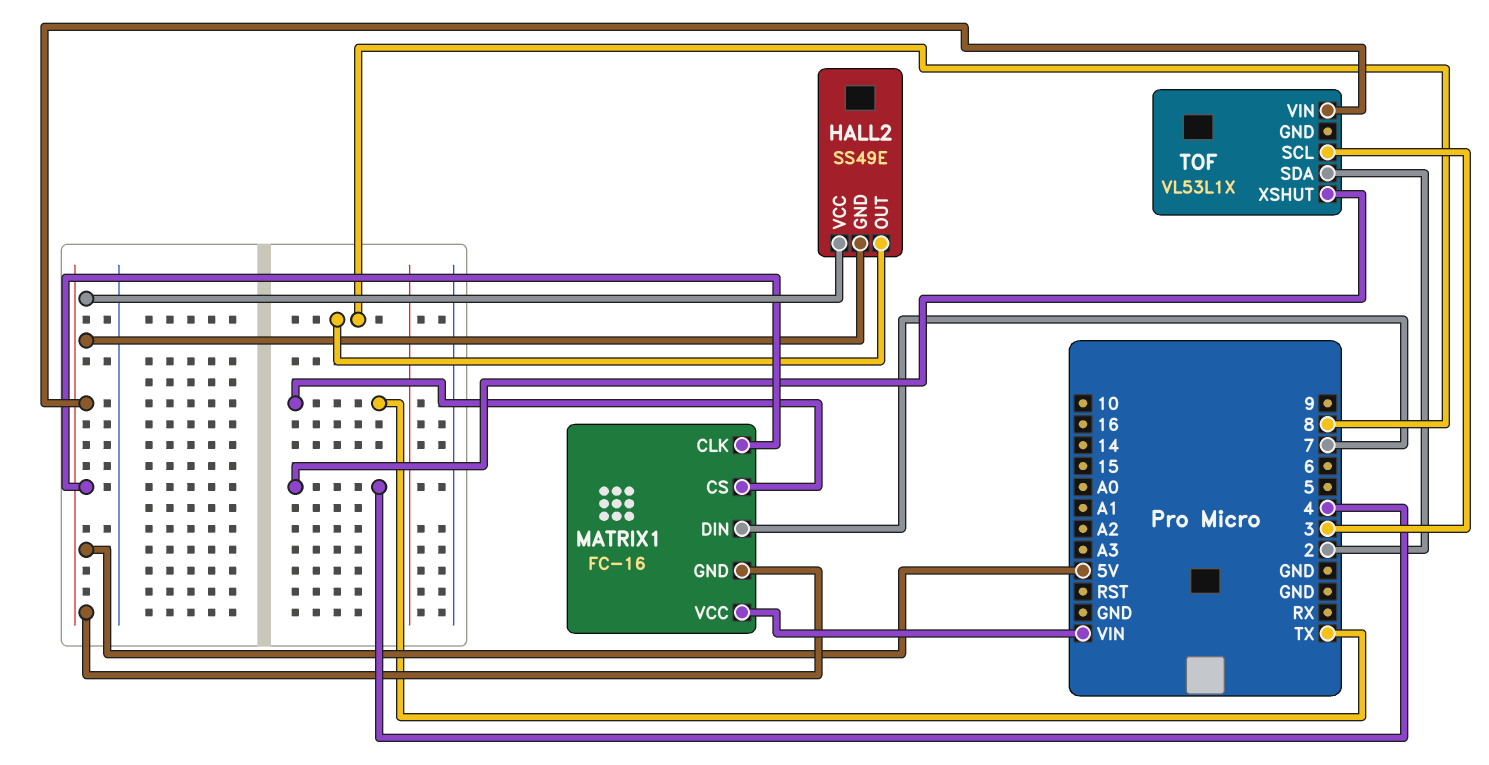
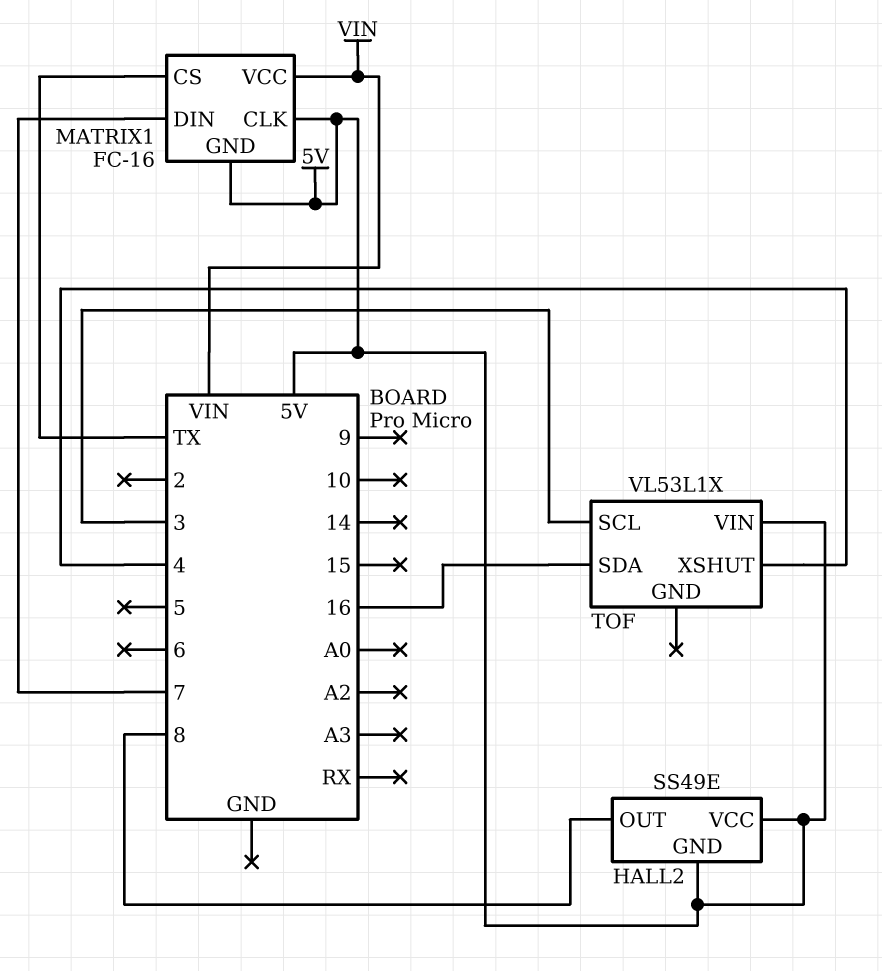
TOF pin SDA: 2 -> 16

